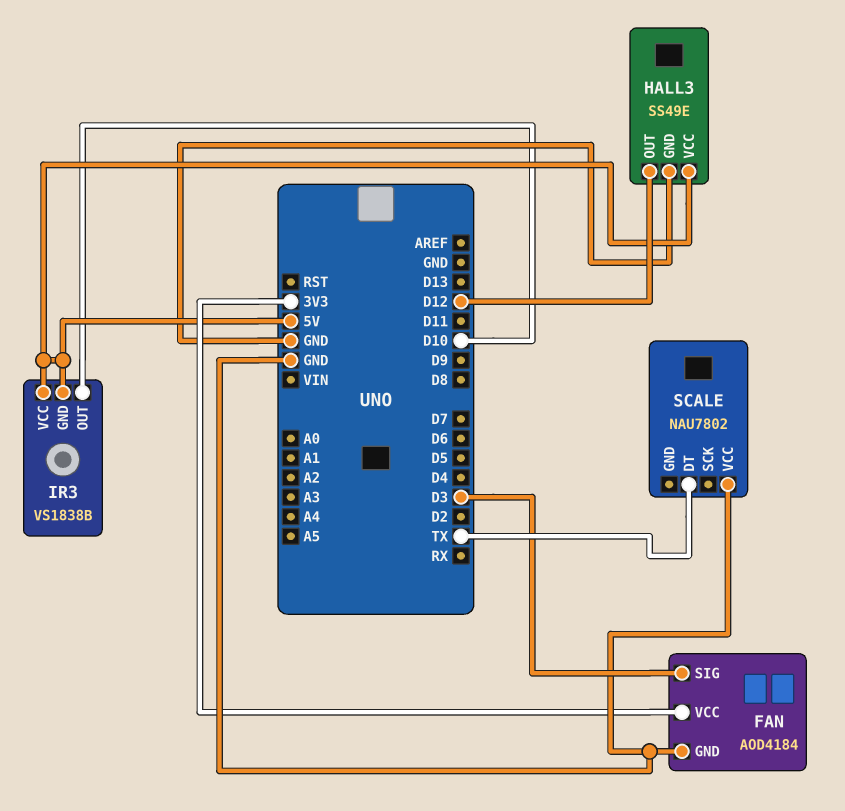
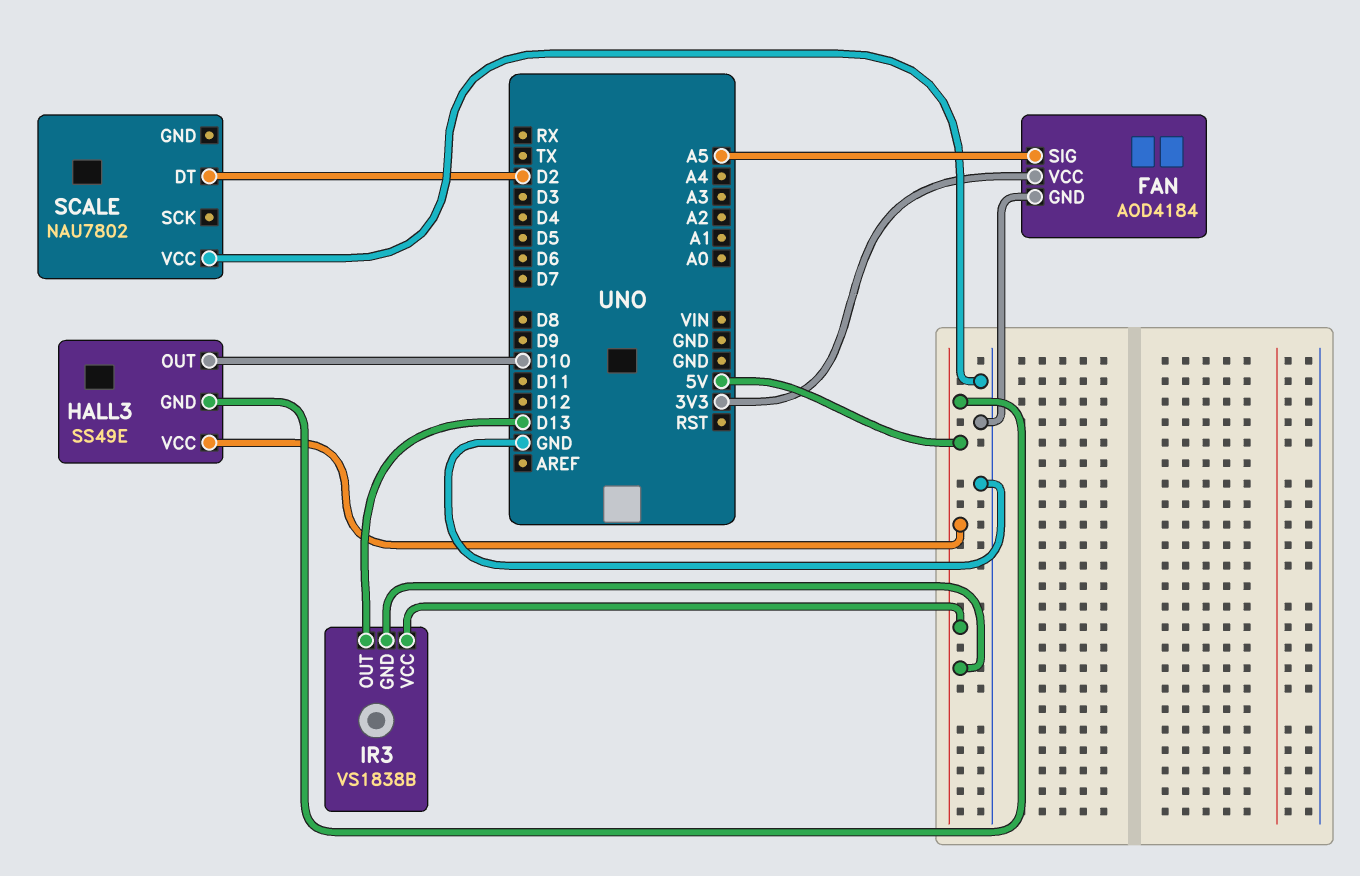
FAN pin SIG: D3 -> A5
HALL3 pin GND: GND -> 5V
HALL3 pin OUT: D12 -> D10
IR3 pin OUT: D10 -> D13
SCALE pin DT: TX -> D2

